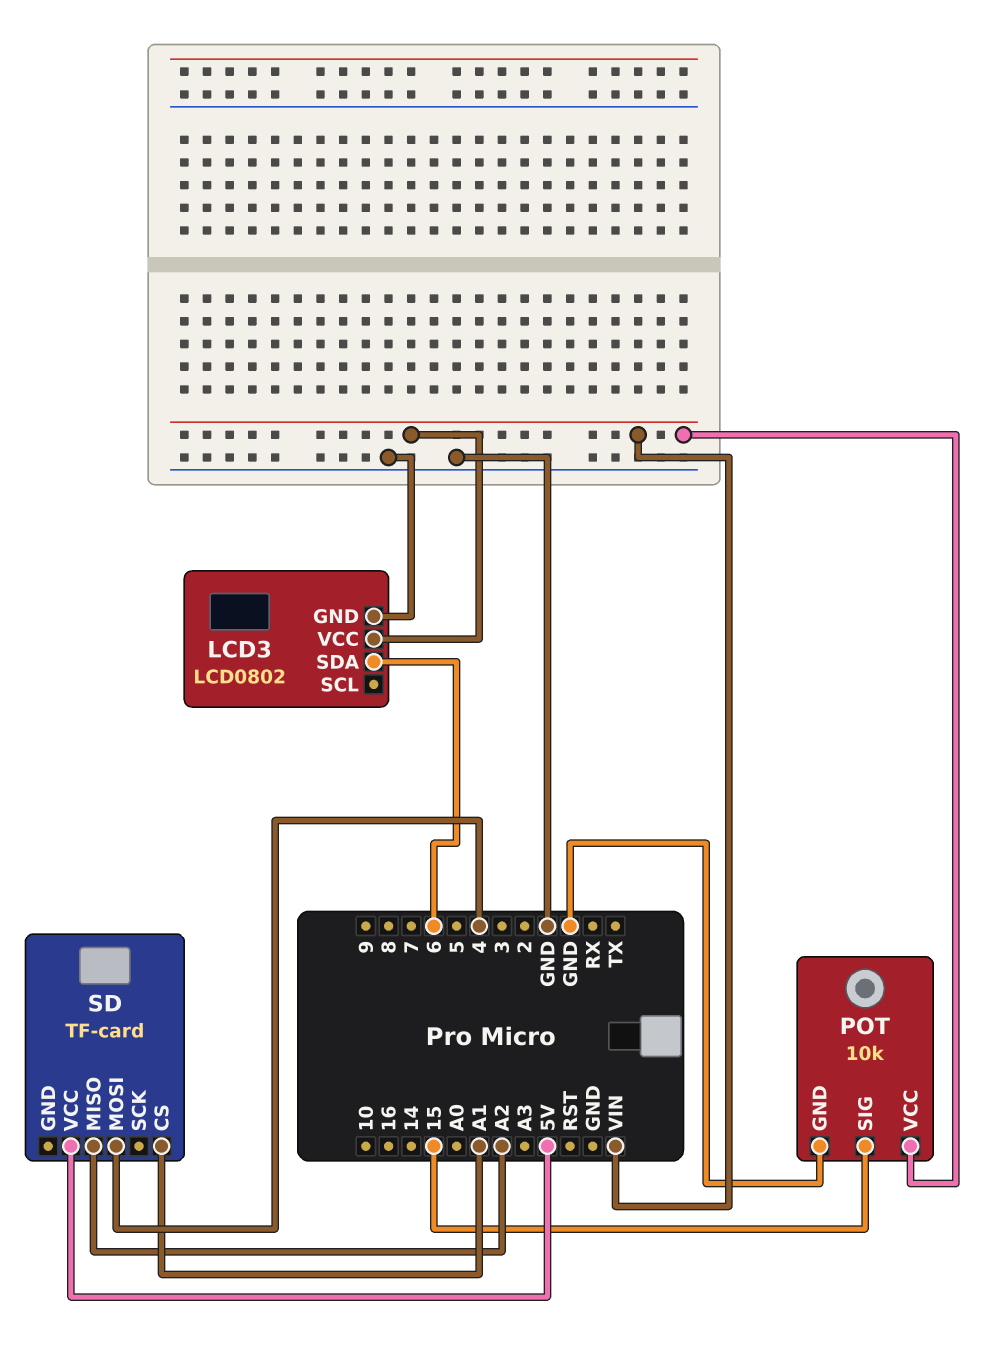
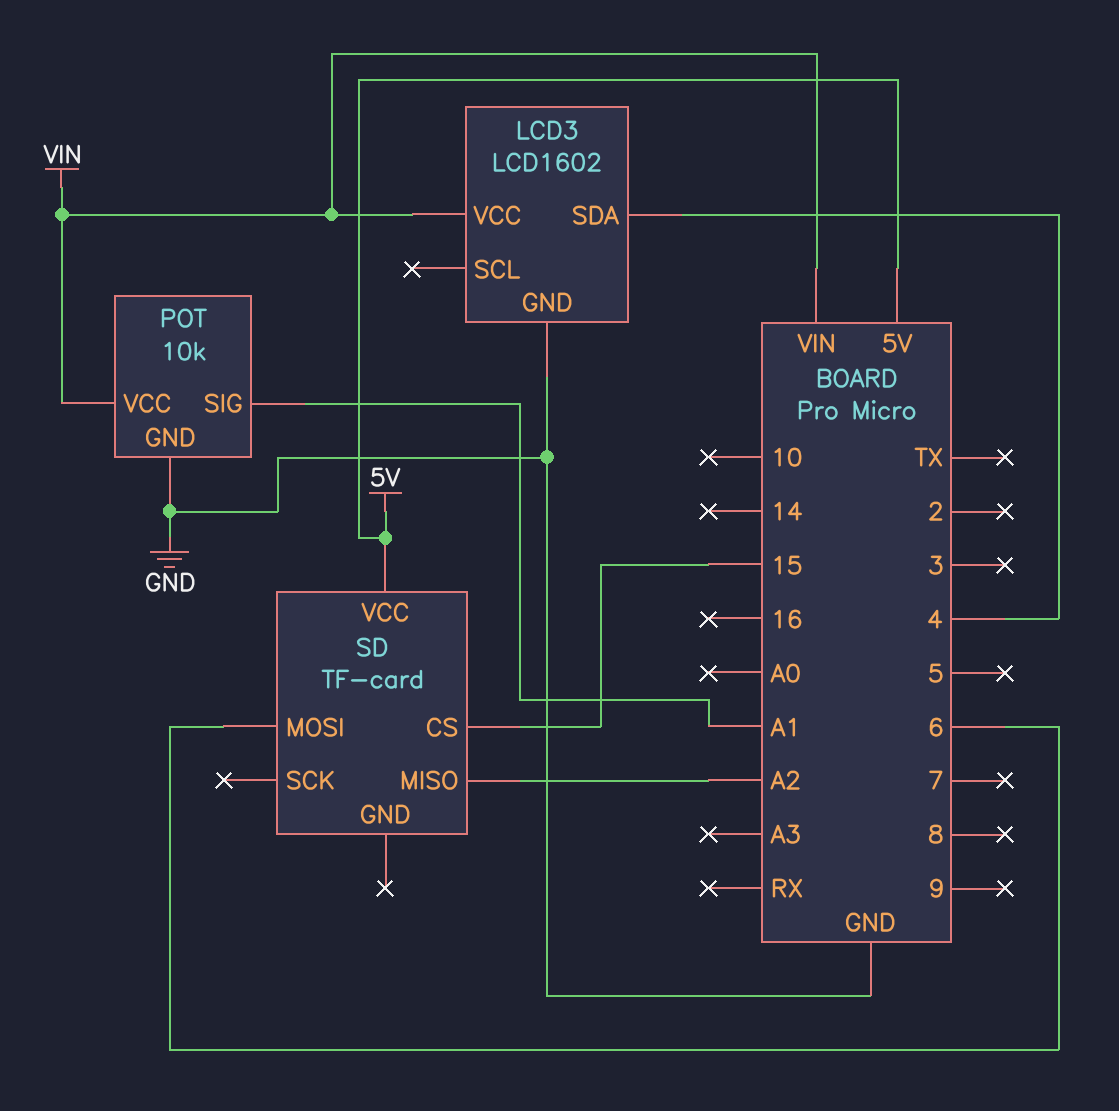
LCD3: LCD0802 -> LCD1602
LCD3 pin SDA: 6 -> 4
POT pin SIG: 15 -> A1
SD pin CS: A1 -> 15
SD pin MOSI: 4 -> 6

